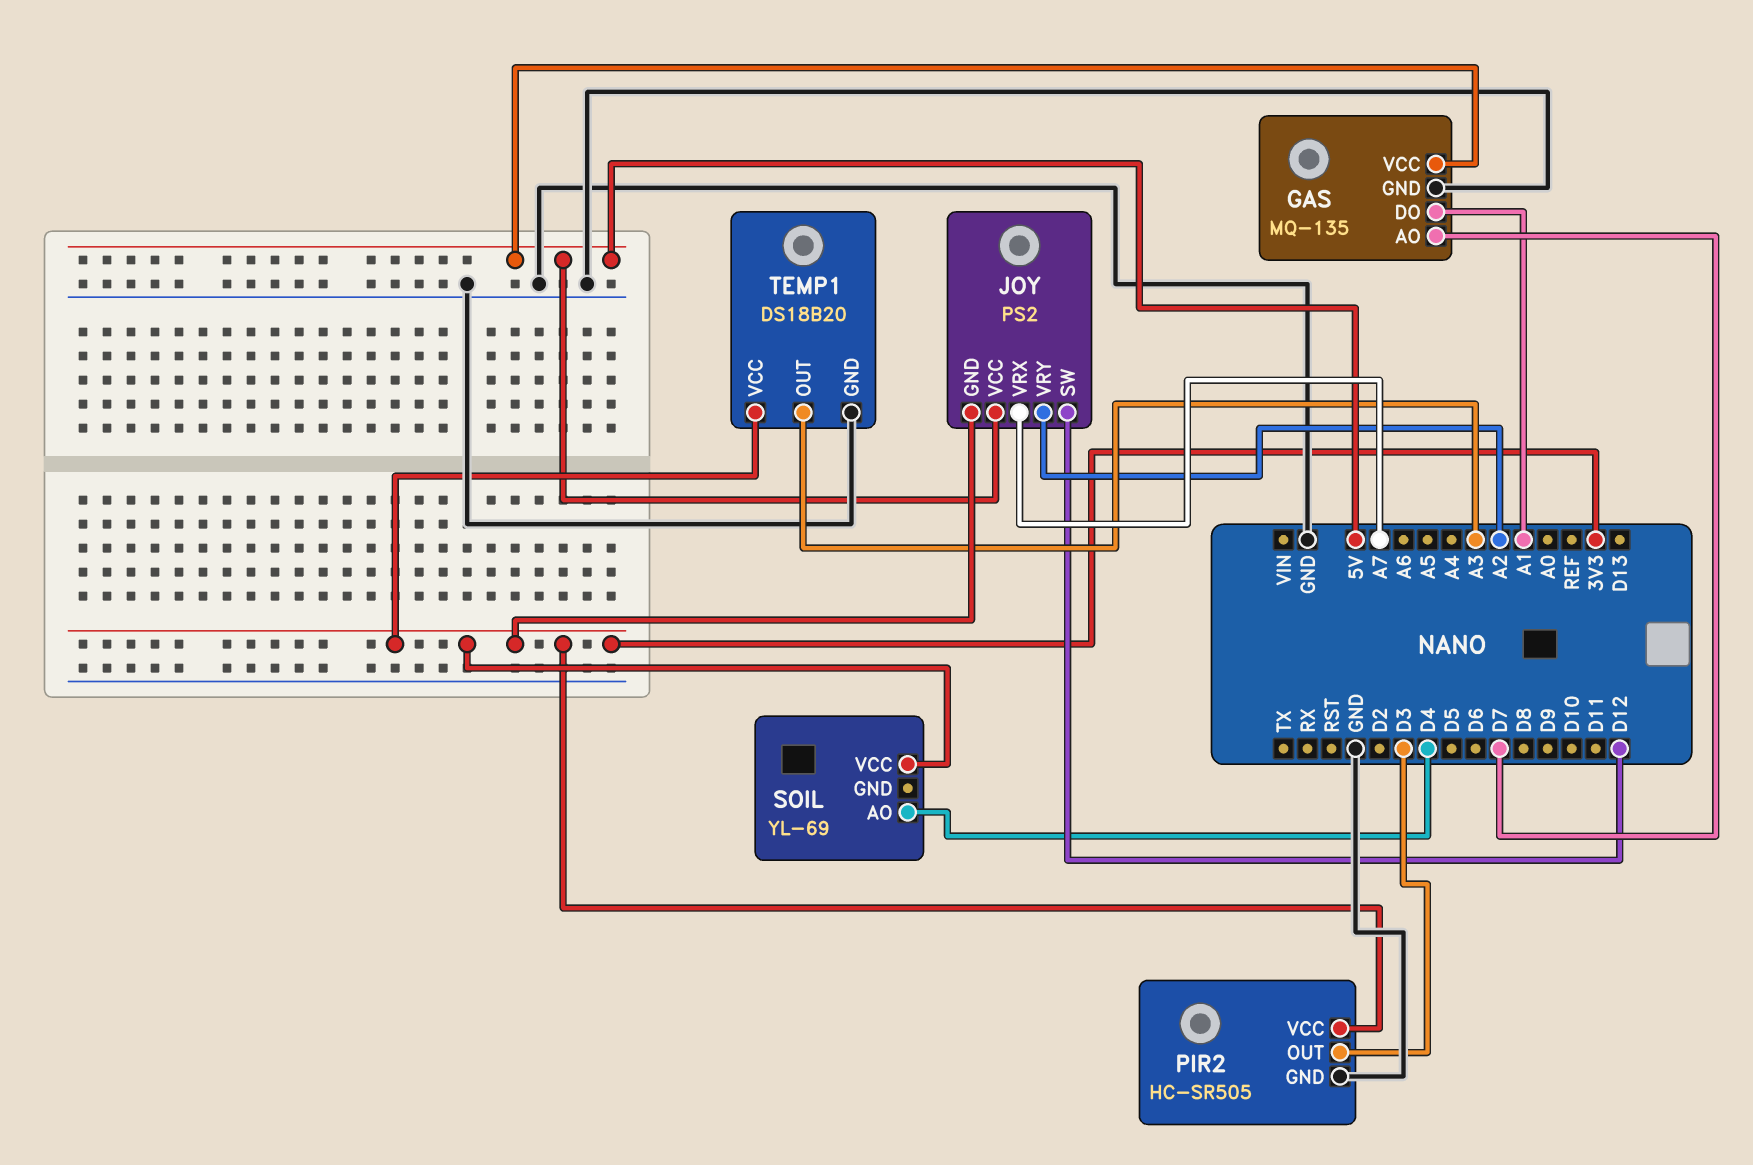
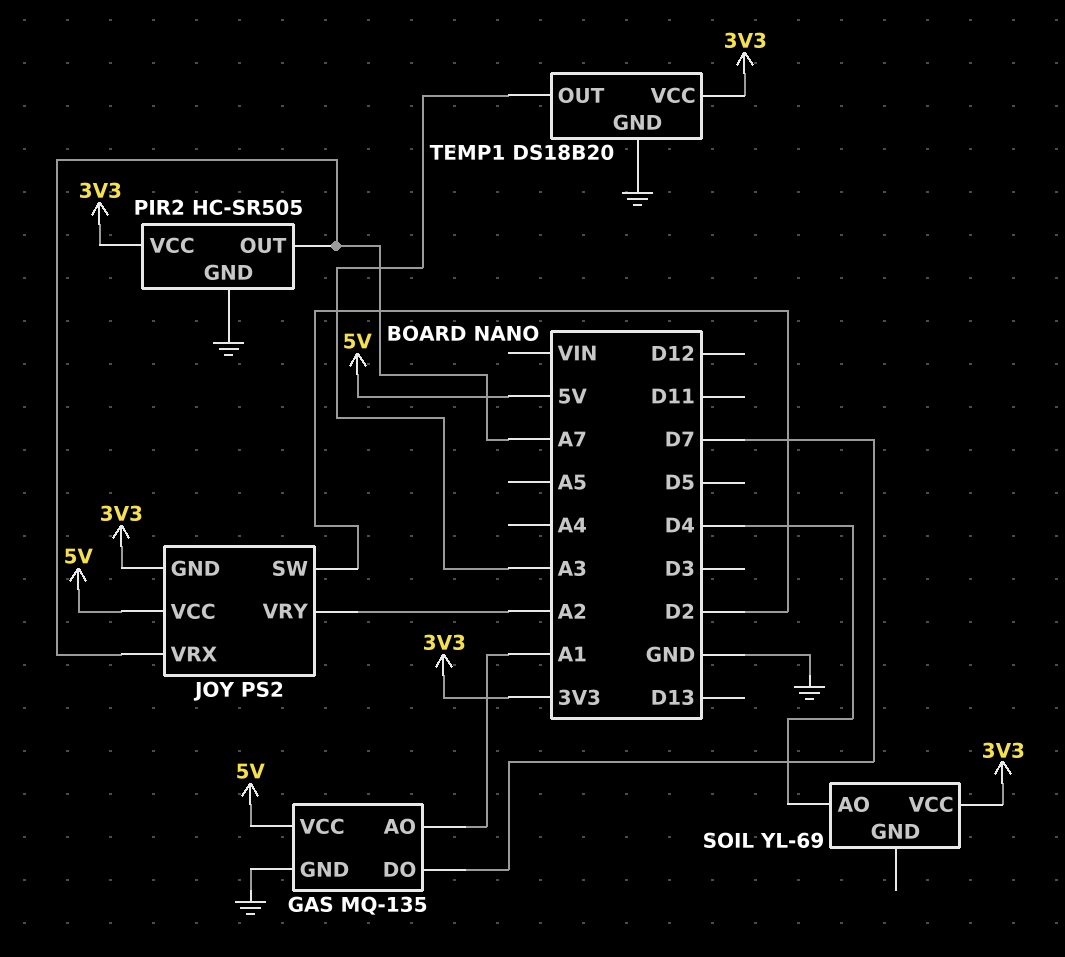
GAS pin AO: D7 -> A1
GAS pin DO: A1 -> D7
JOY pin SW: D12 -> D2
PIR2 pin OUT: D3 -> A7

